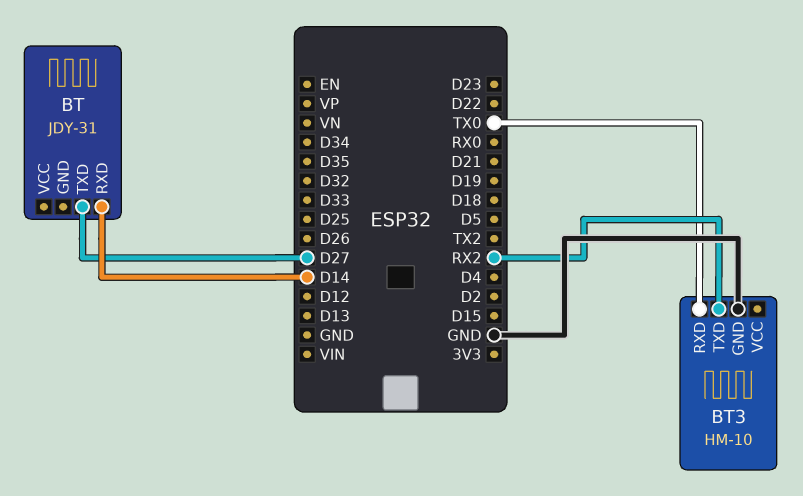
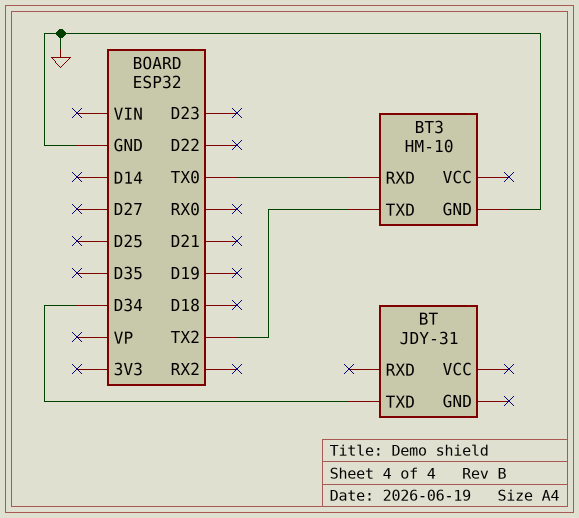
BT pin RXD: D14 -> none
BT pin TXD: D27 -> D34
BT3 pin TXD: RX2 -> TX2

